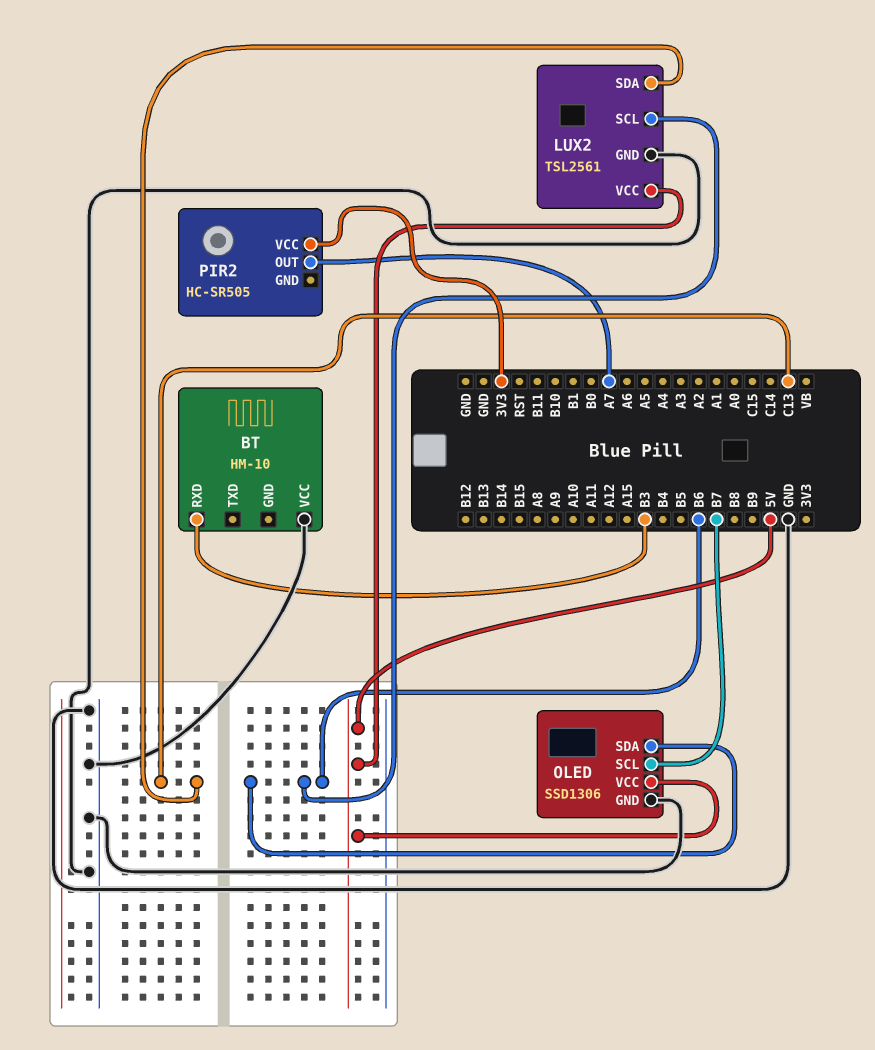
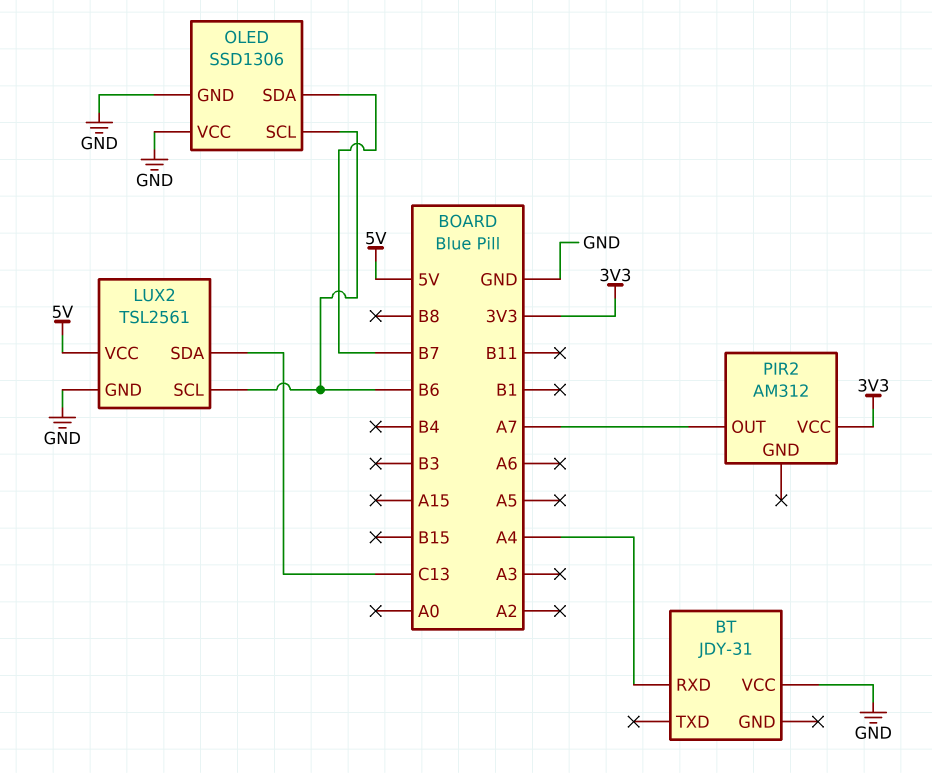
BT: HM-10 -> JDY-31
BT pin RXD: B3 -> A4
OLED pin SCL: B7 -> B6
OLED pin SDA: B6 -> B7
OLED pin VCC: 5V -> GND
PIR2: HC-SR505 -> AM312

